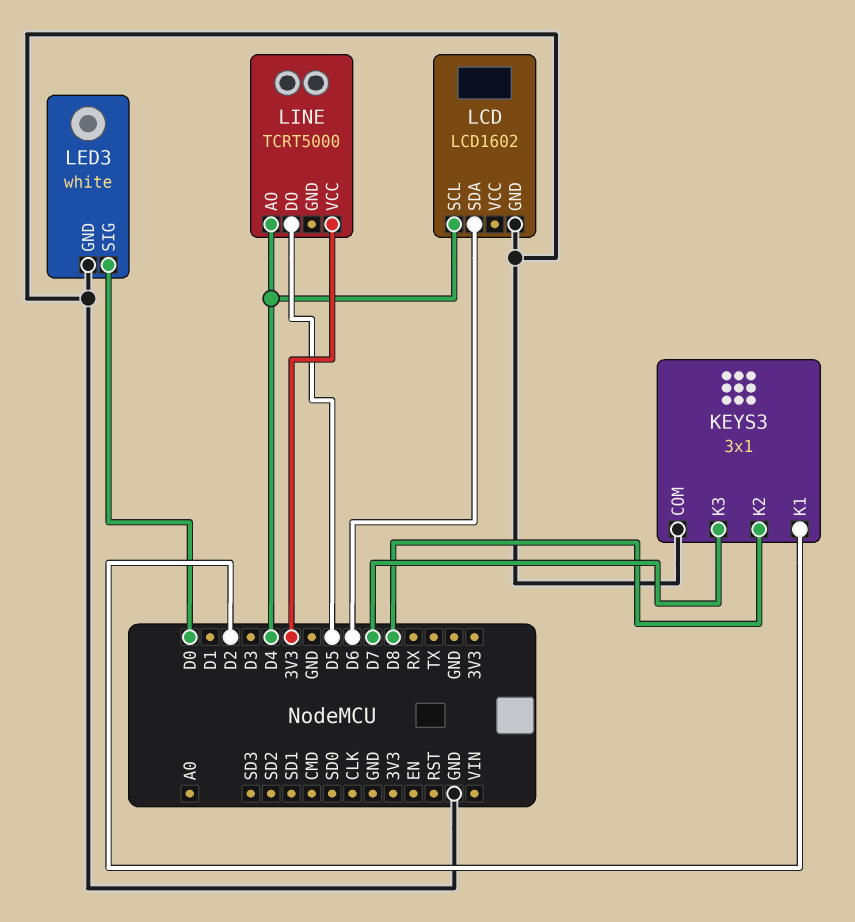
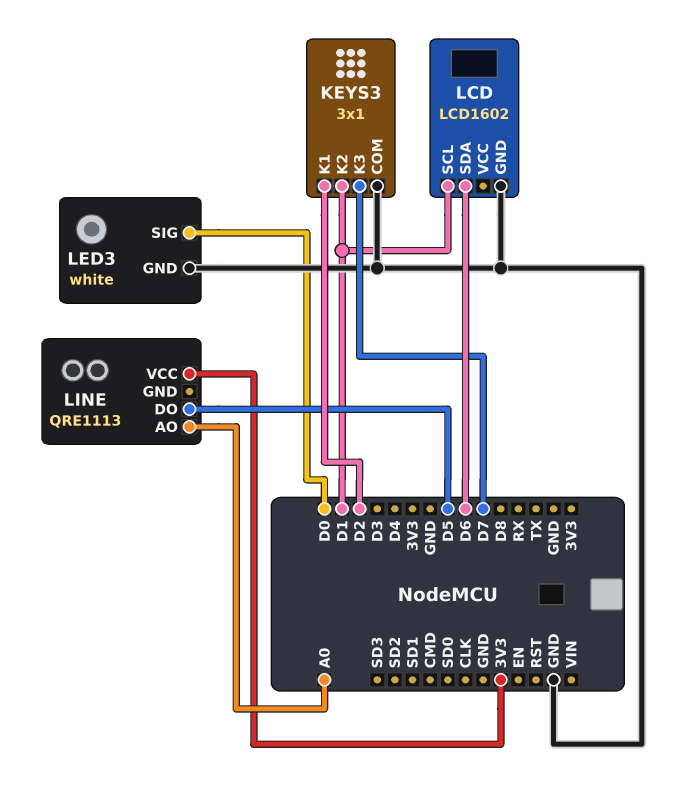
KEYS3 pin K2: D8 -> D1
LCD pin SCL: D4 -> D1
LINE: TCRT5000 -> QRE1113
LINE pin AO: D4 -> A0

